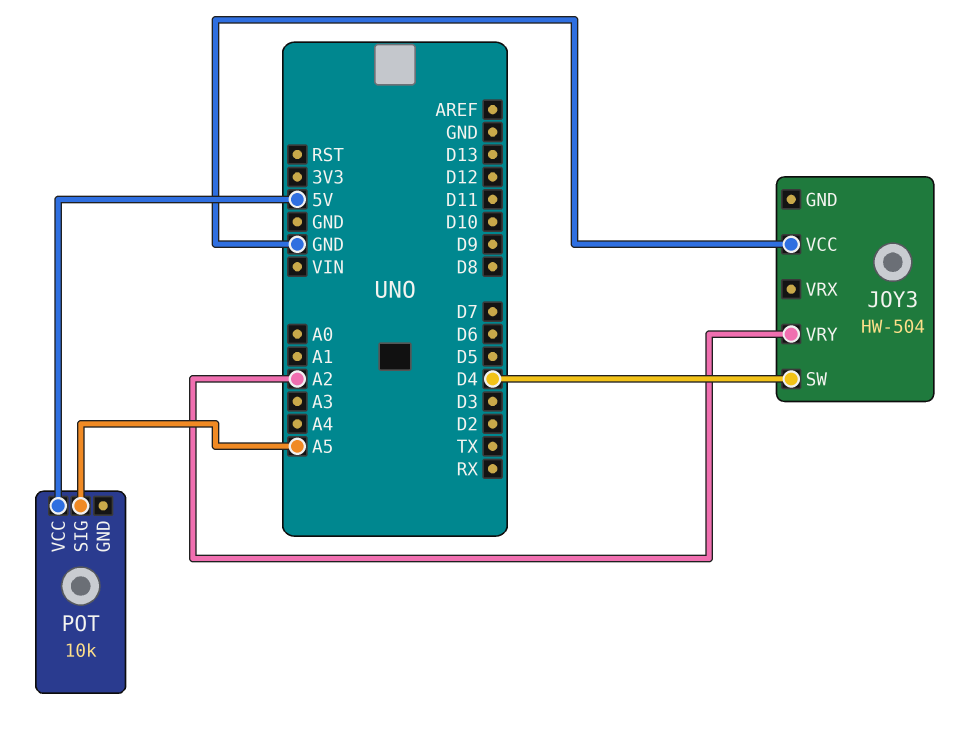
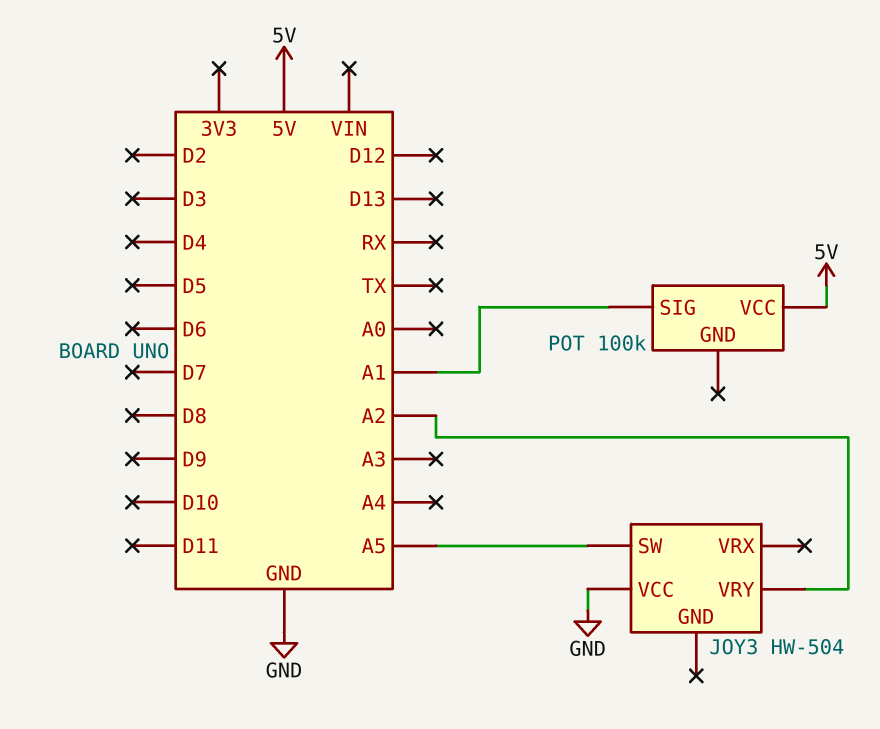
JOY3 pin SW: D4 -> A5
POT: 10k -> 100k
POT pin SIG: A5 -> A1

